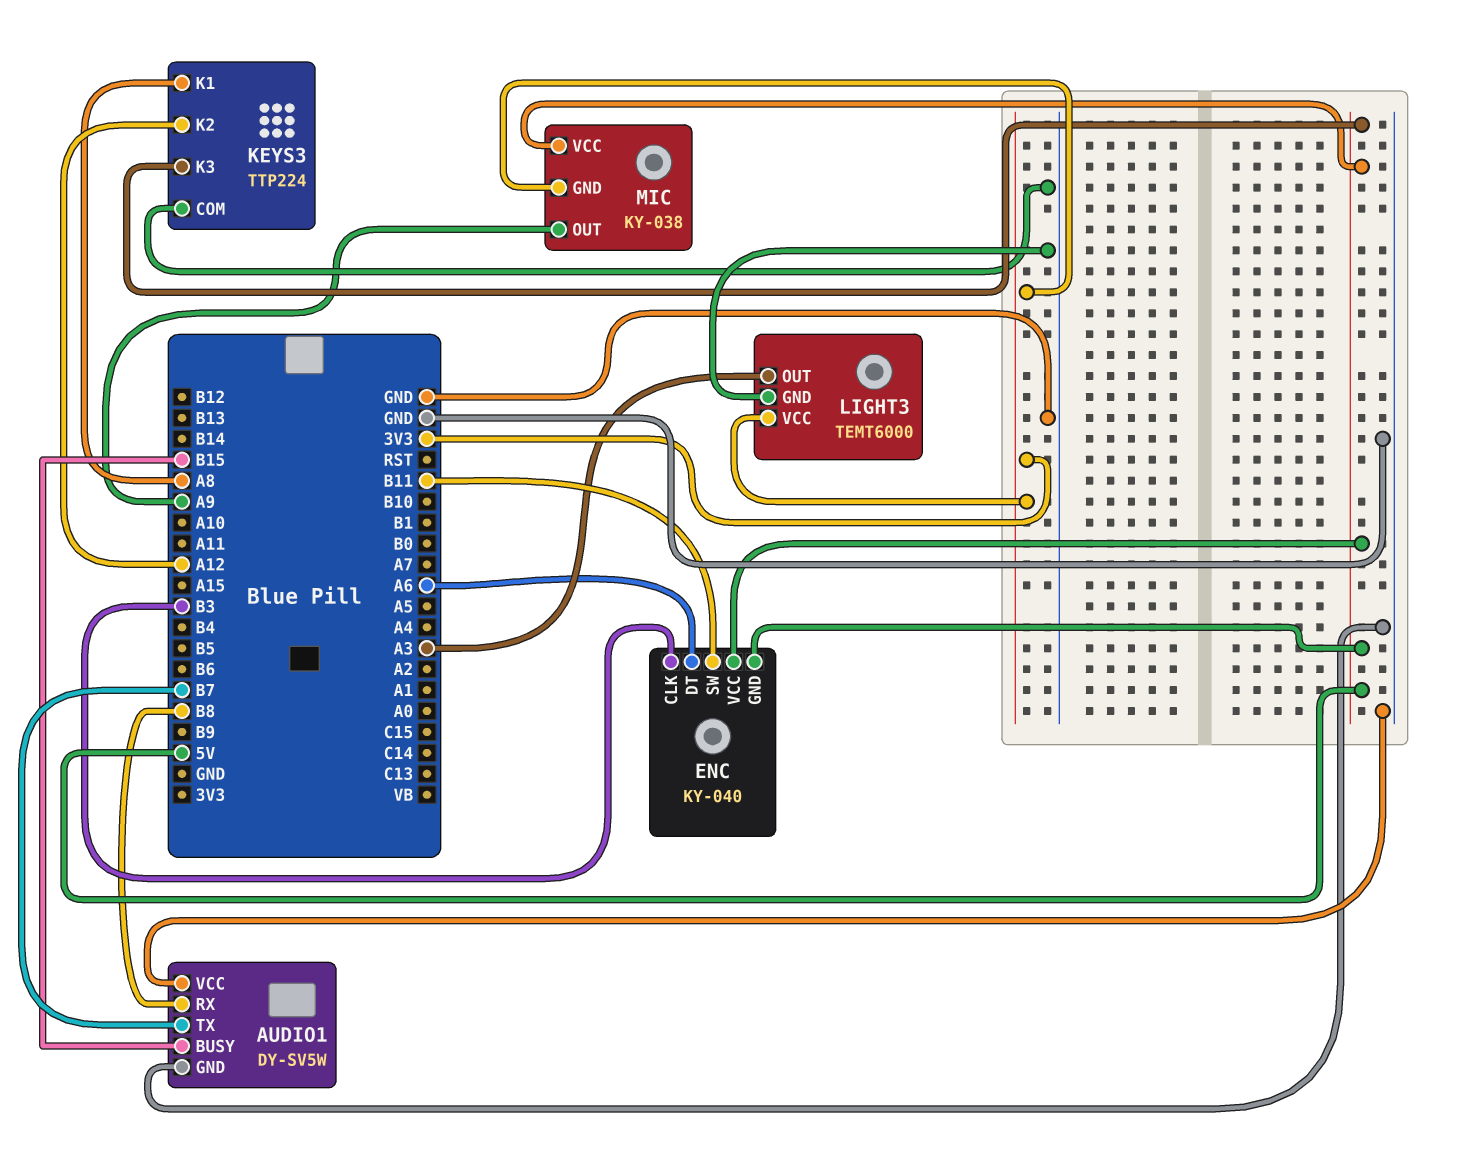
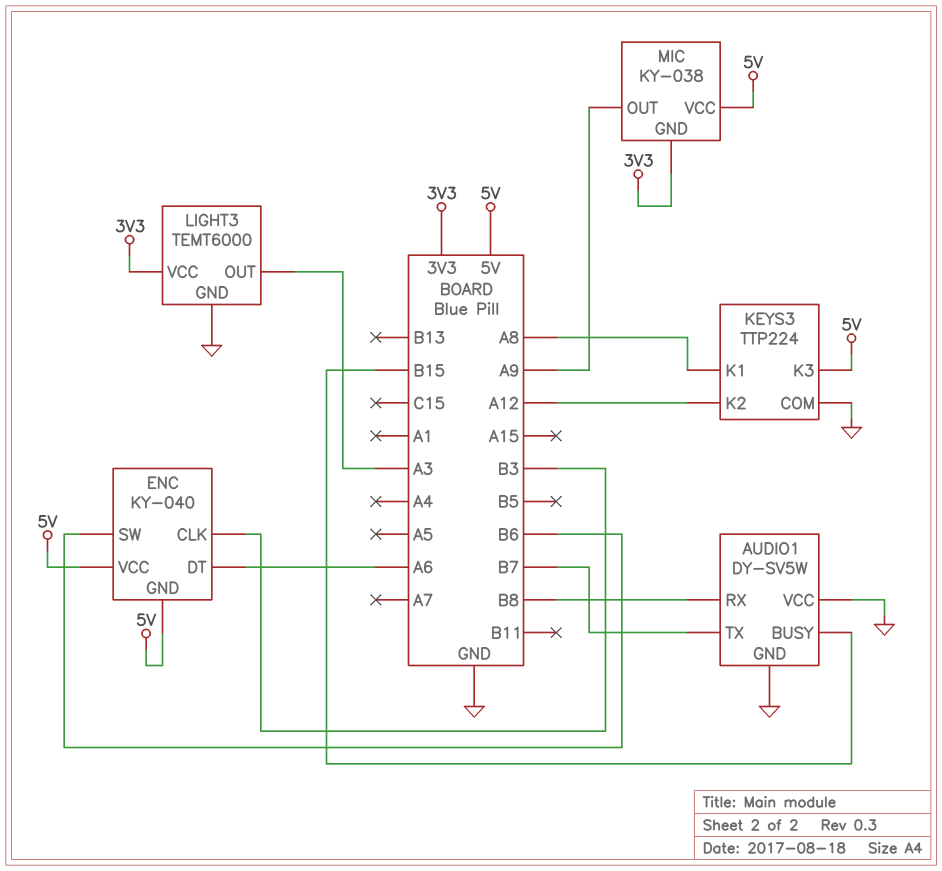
ENC pin SW: B11 -> B6

